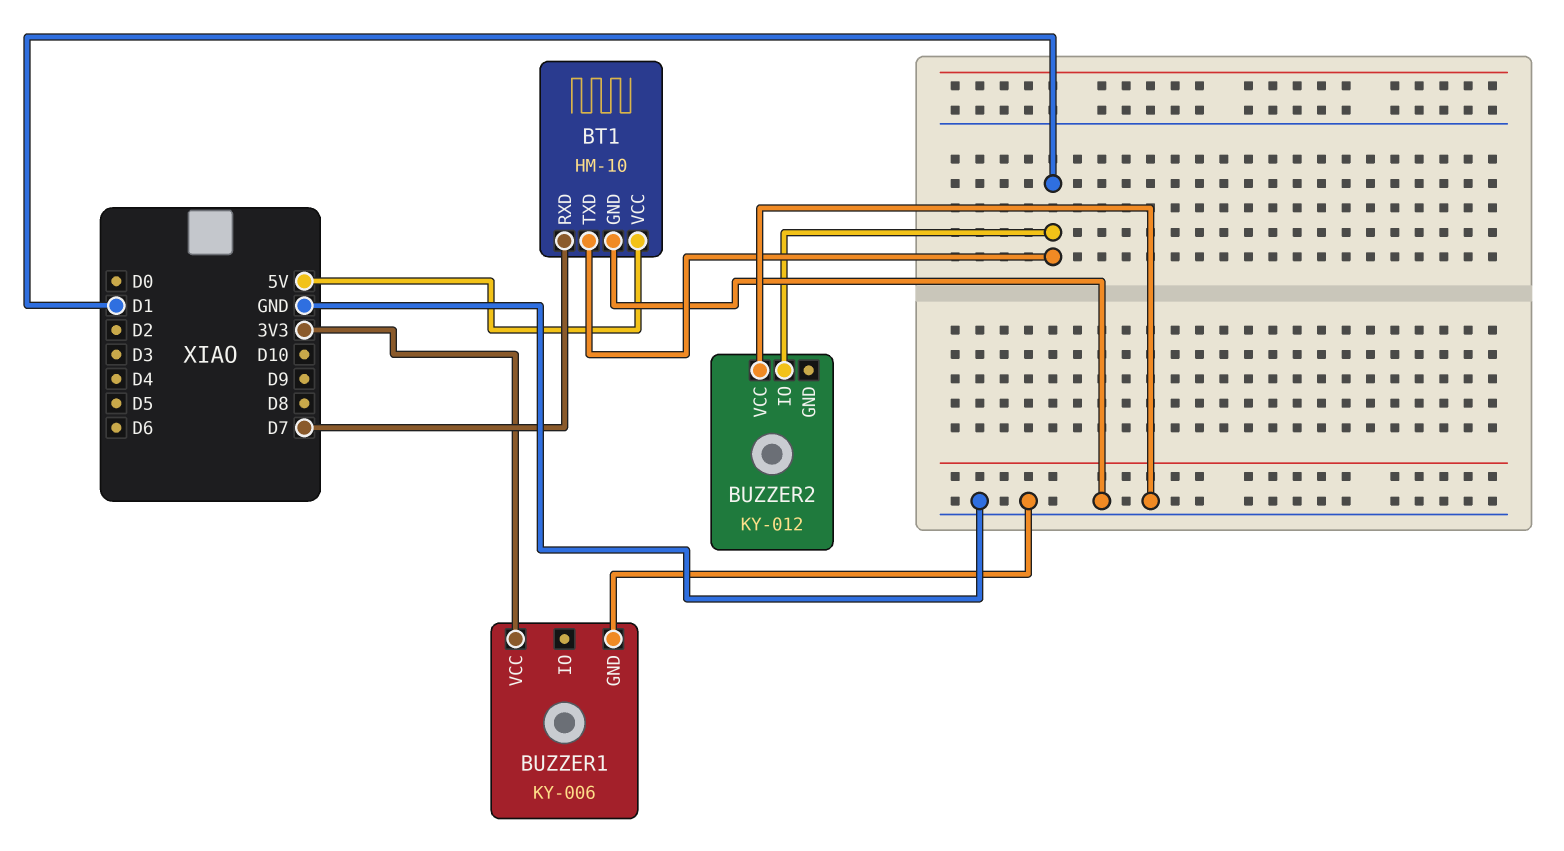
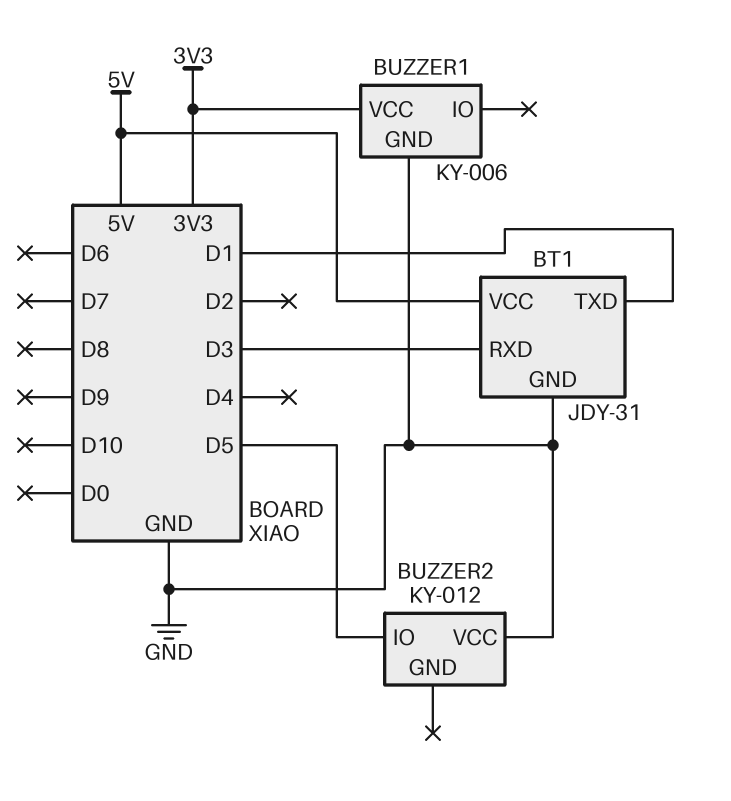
BT1: HM-10 -> JDY-31
BT1 pin RXD: D7 -> D3
BUZZER2 pin IO: D1 -> D5

